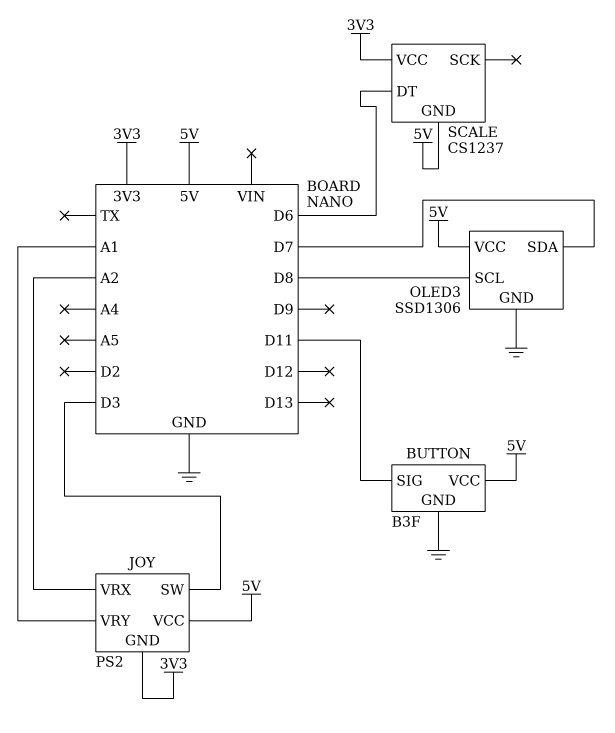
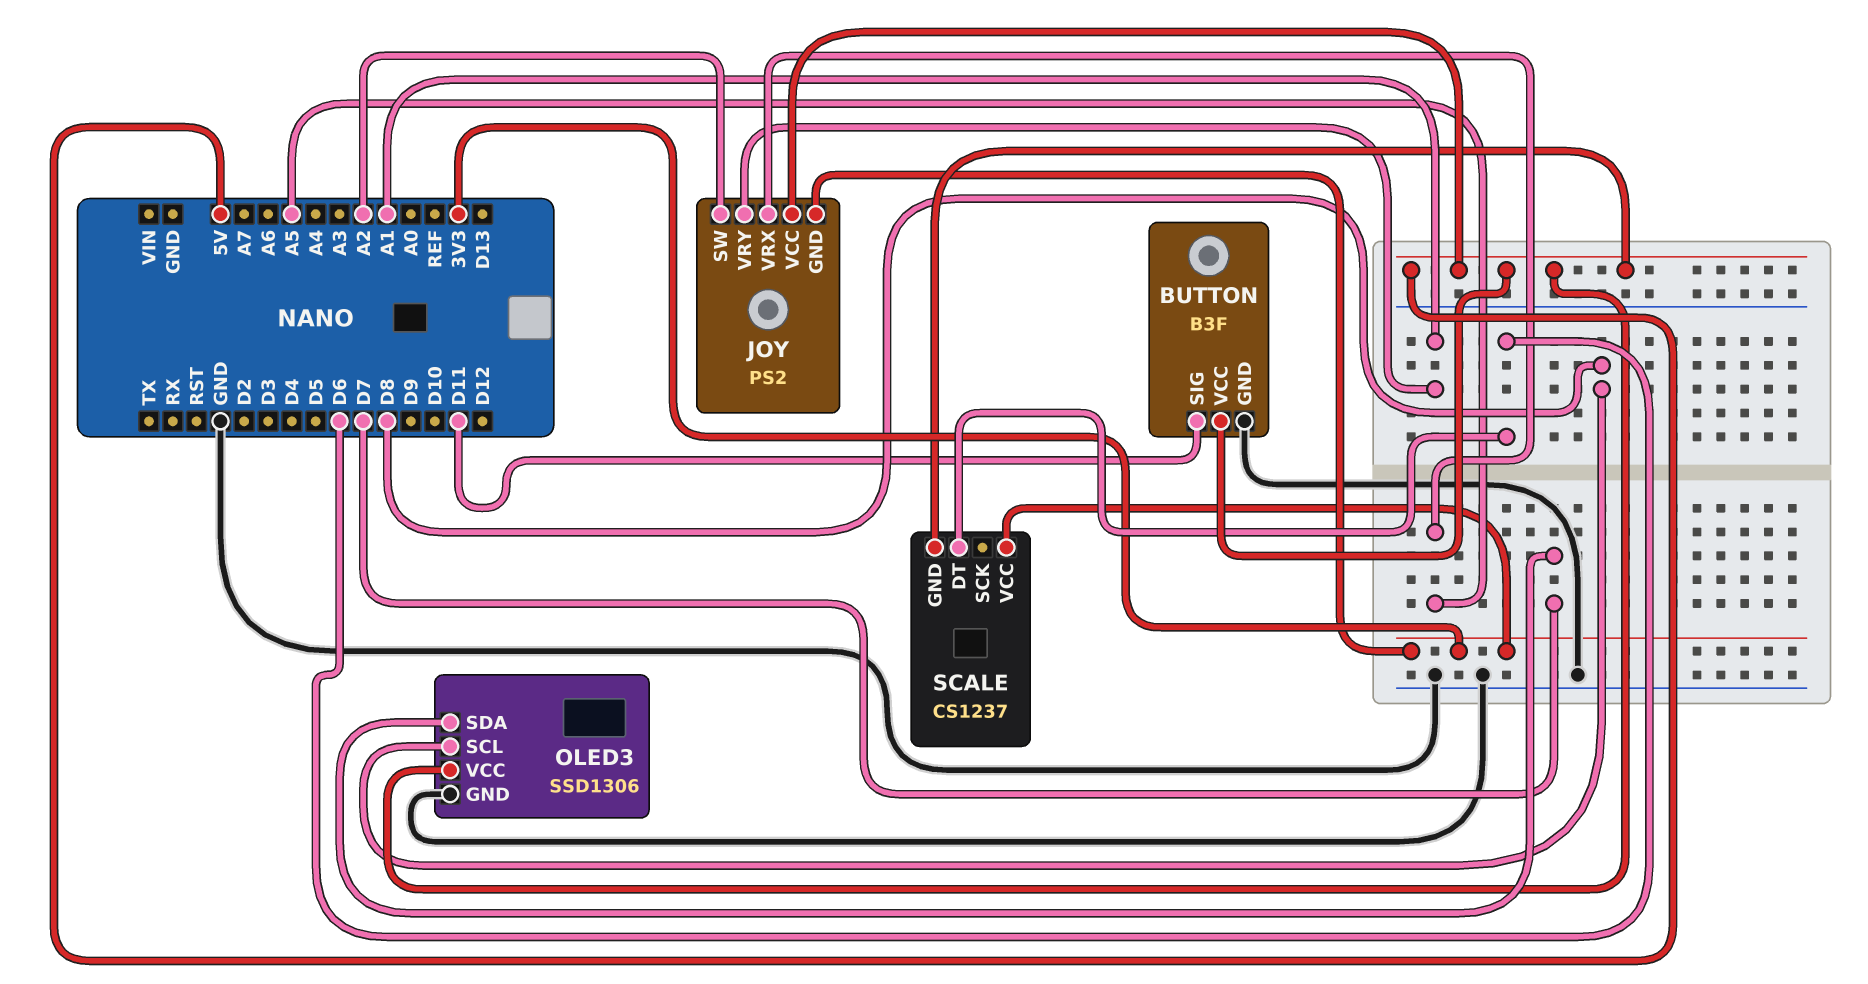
JOY pin SW: D3 -> A2
JOY pin VRX: A2 -> A5

